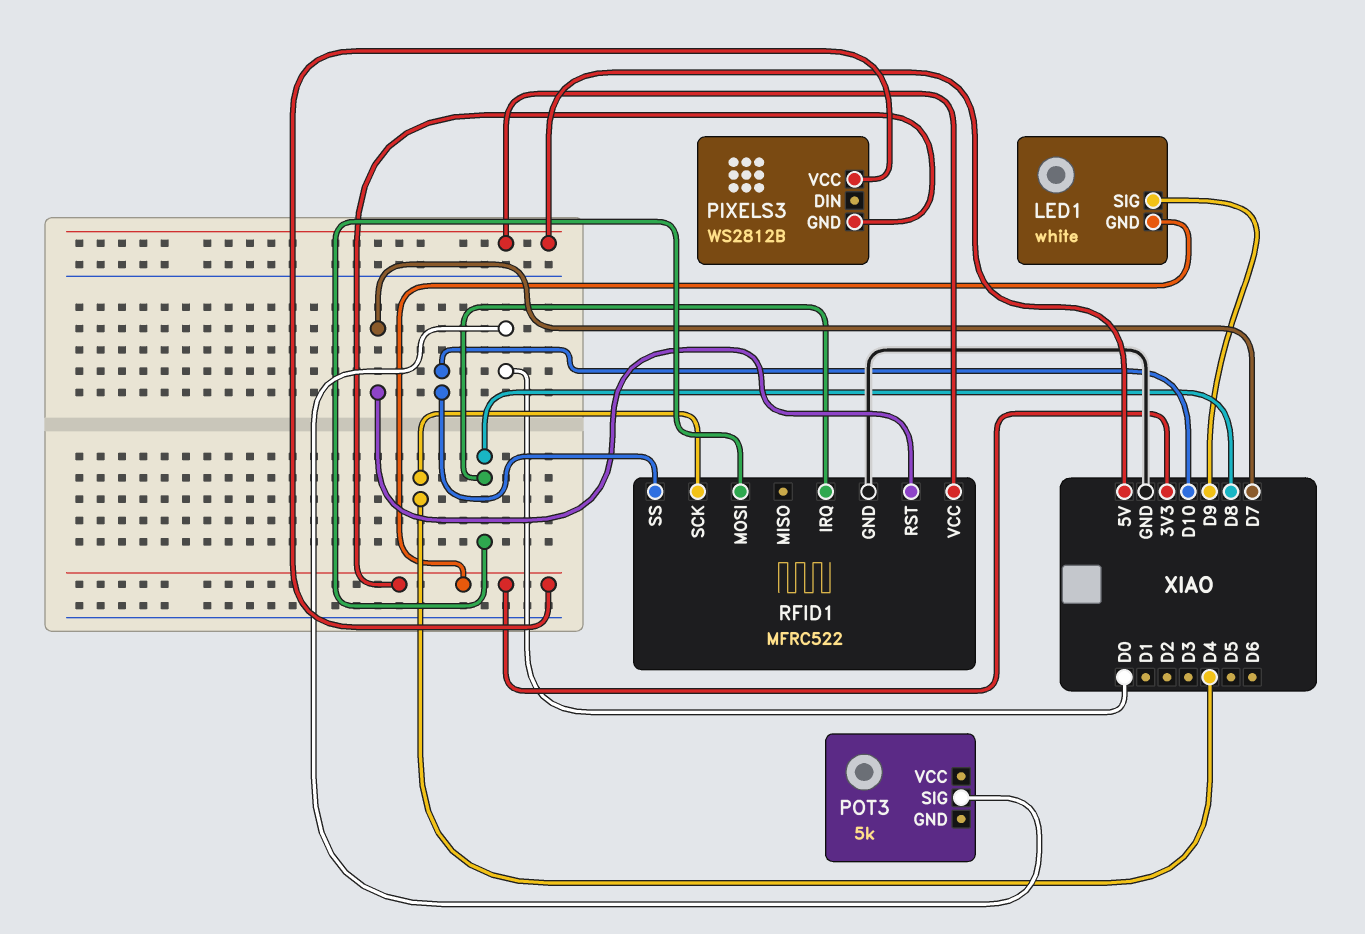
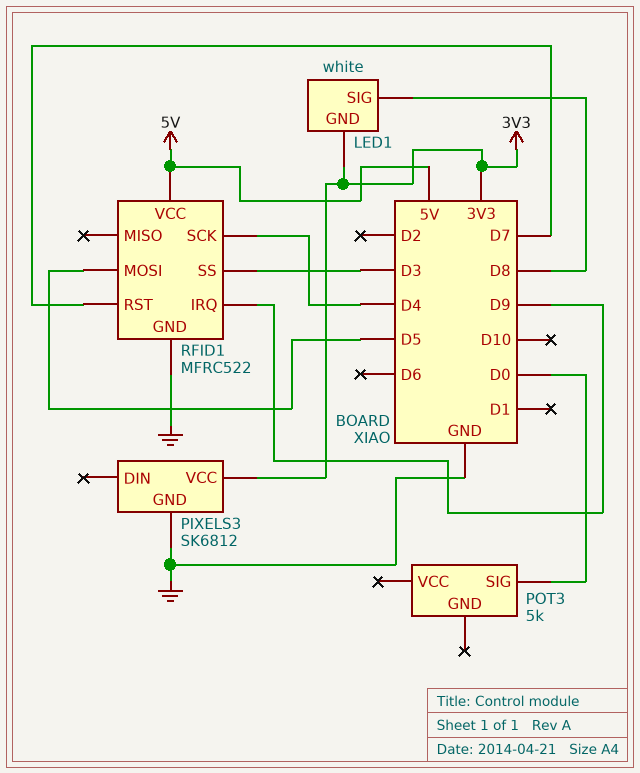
LED1 pin SIG: D9 -> D8
PIXELS3: WS2812B -> SK6812
PIXELS3 pin GND: 3V3 -> GND
RFID1 pin IRQ: D8 -> D9
RFID1 pin MOSI: D8 -> D5
RFID1 pin SS: D10 -> D3

